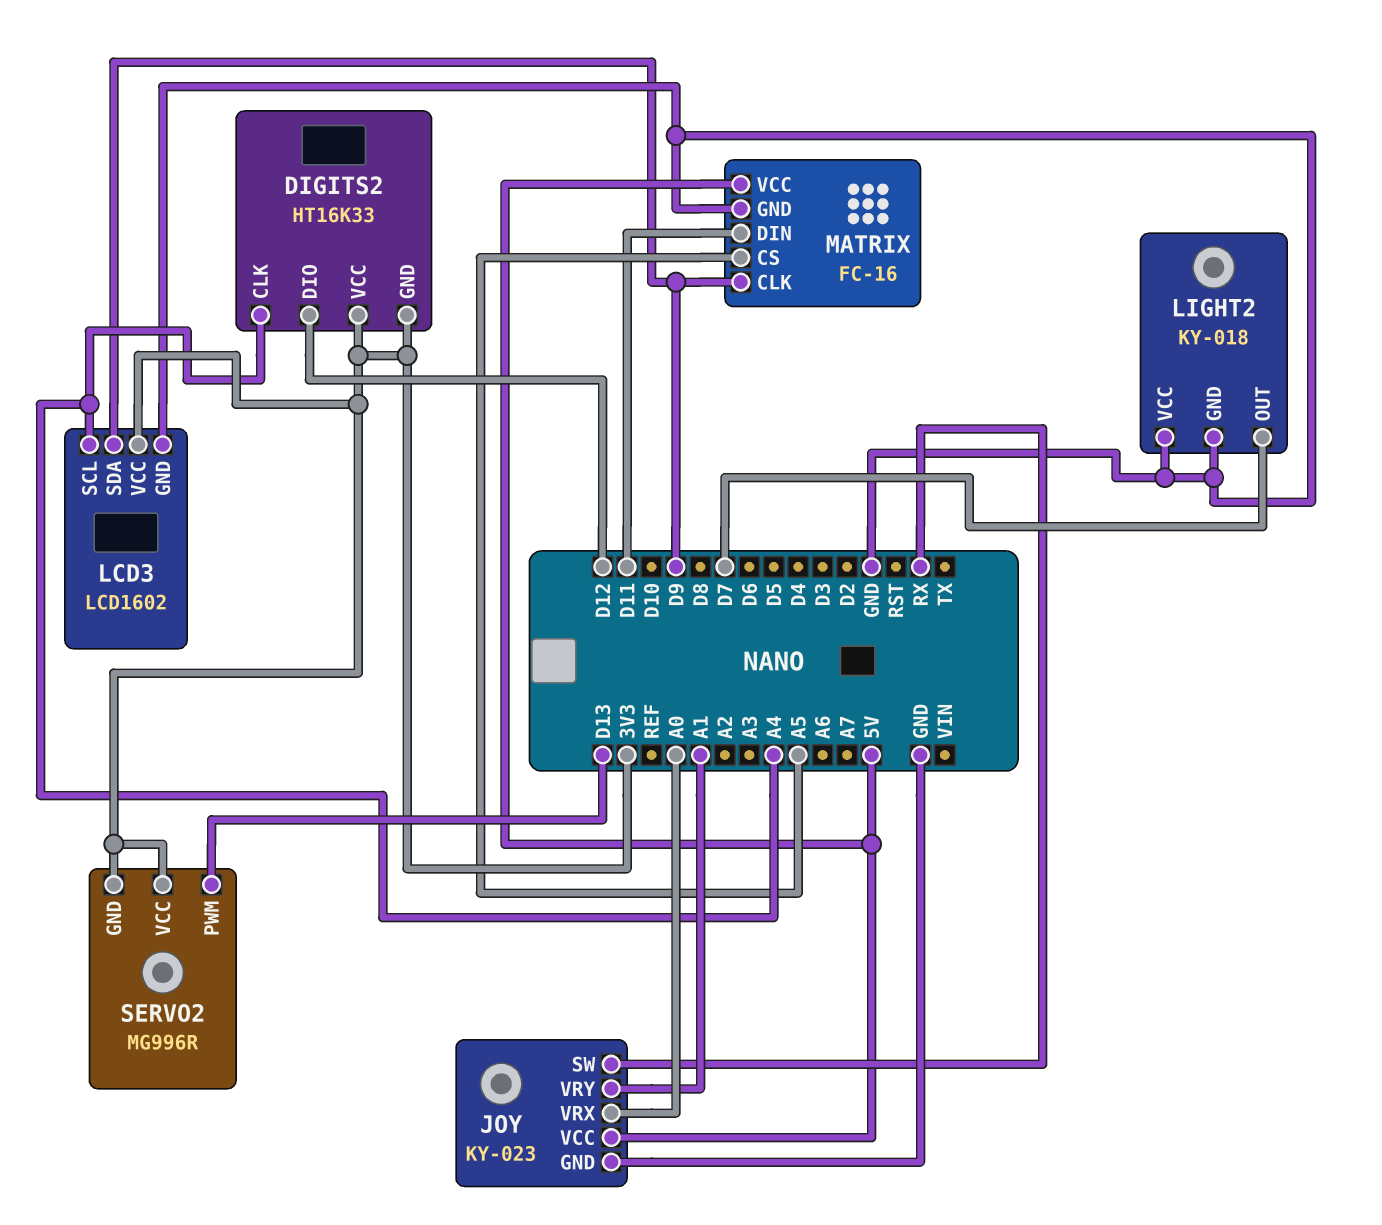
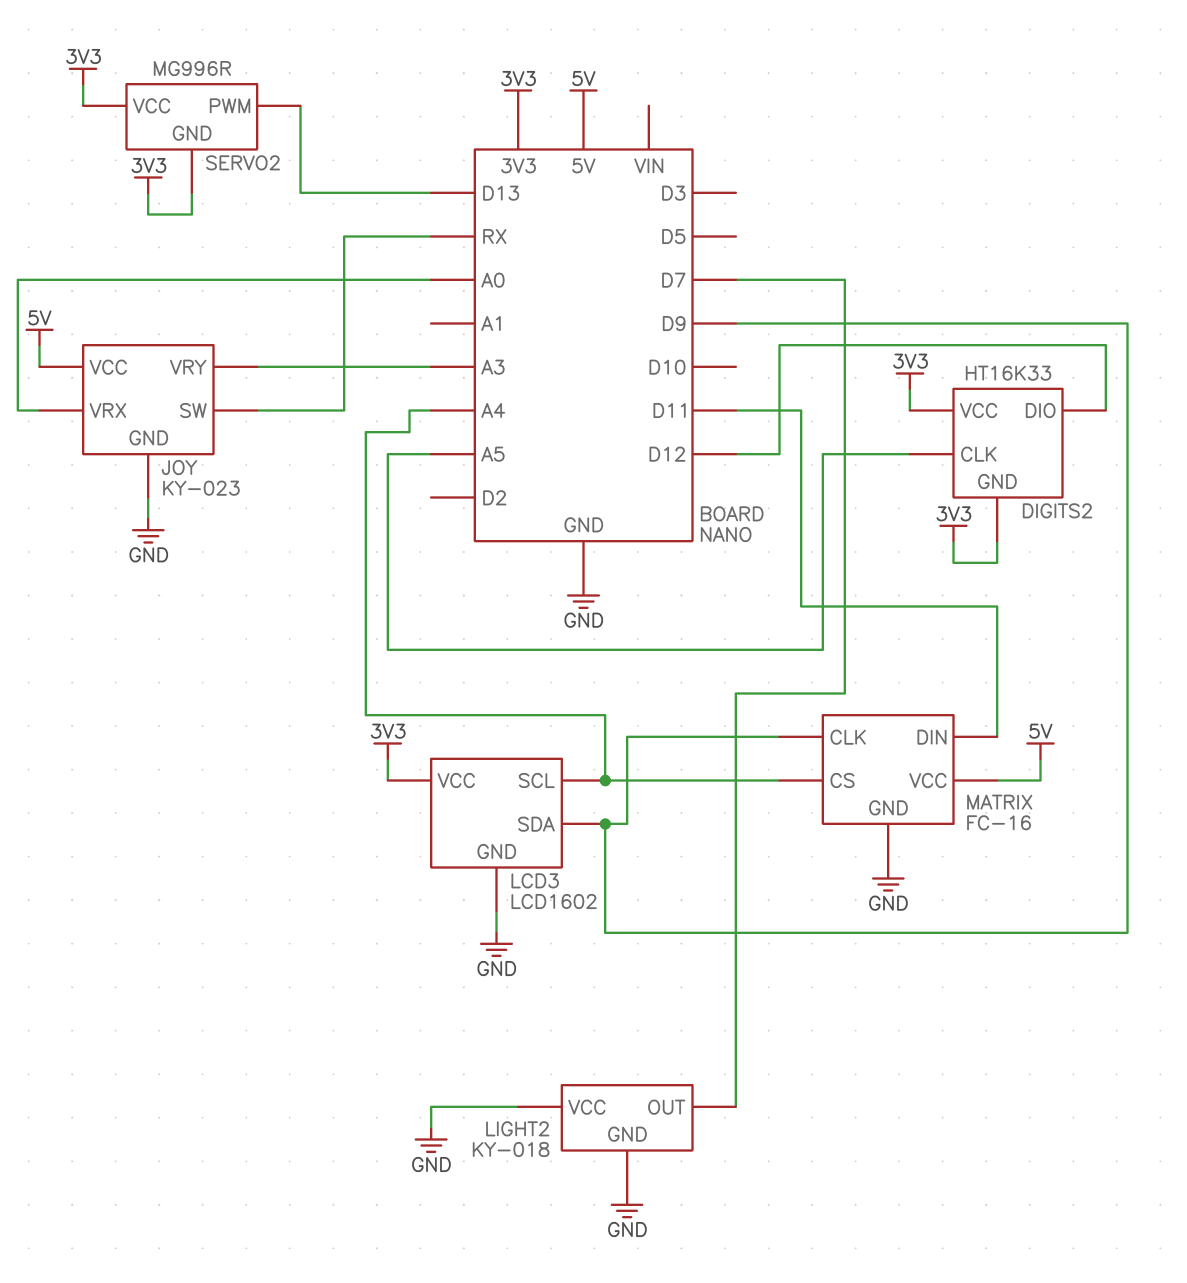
DIGITS2 pin CLK: A4 -> A5
JOY pin VRY: A1 -> A3
MATRIX pin CS: A5 -> A4

